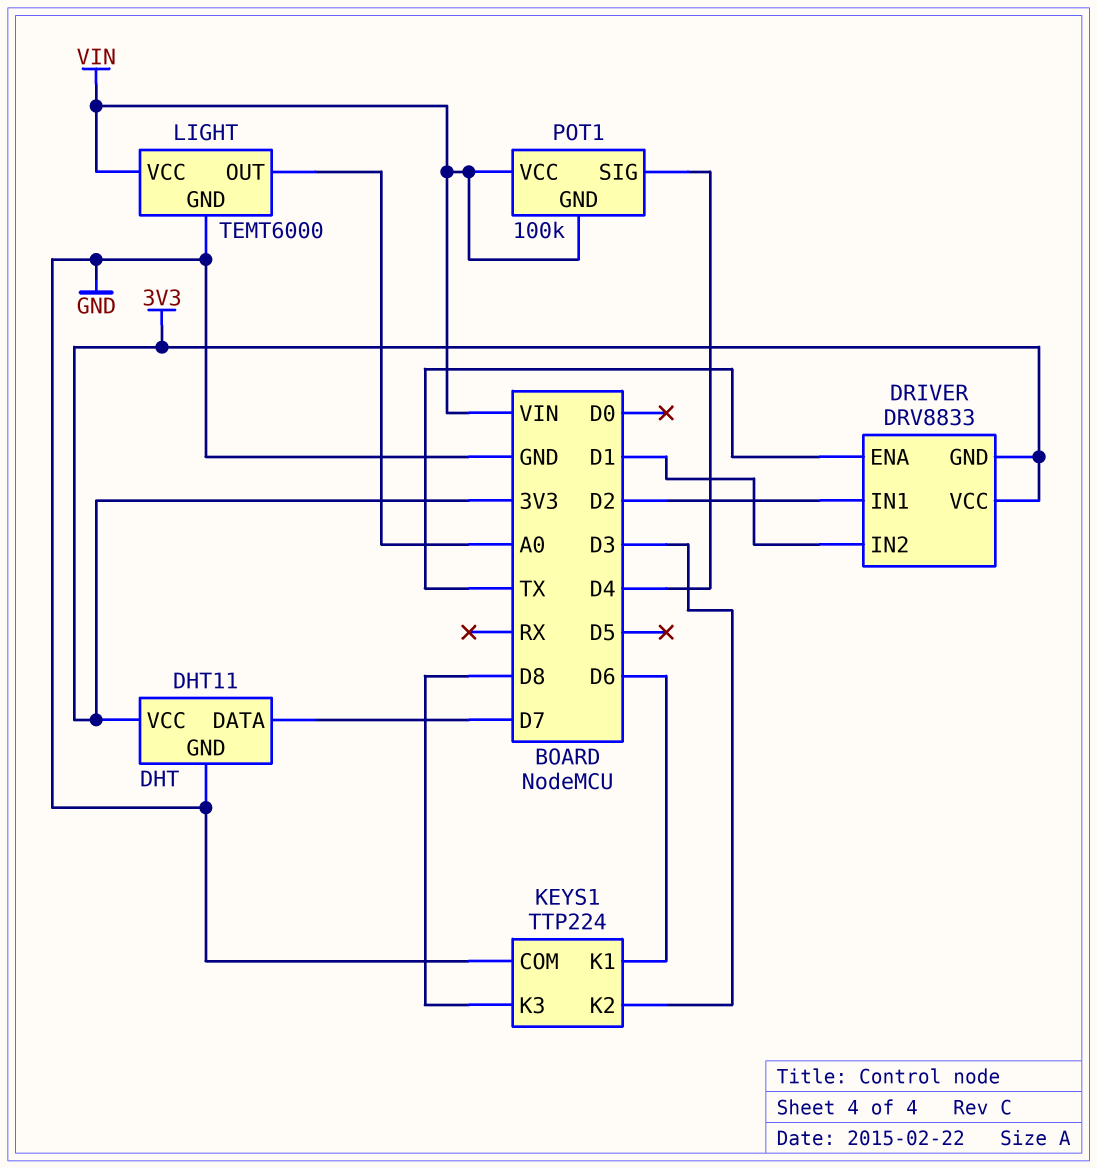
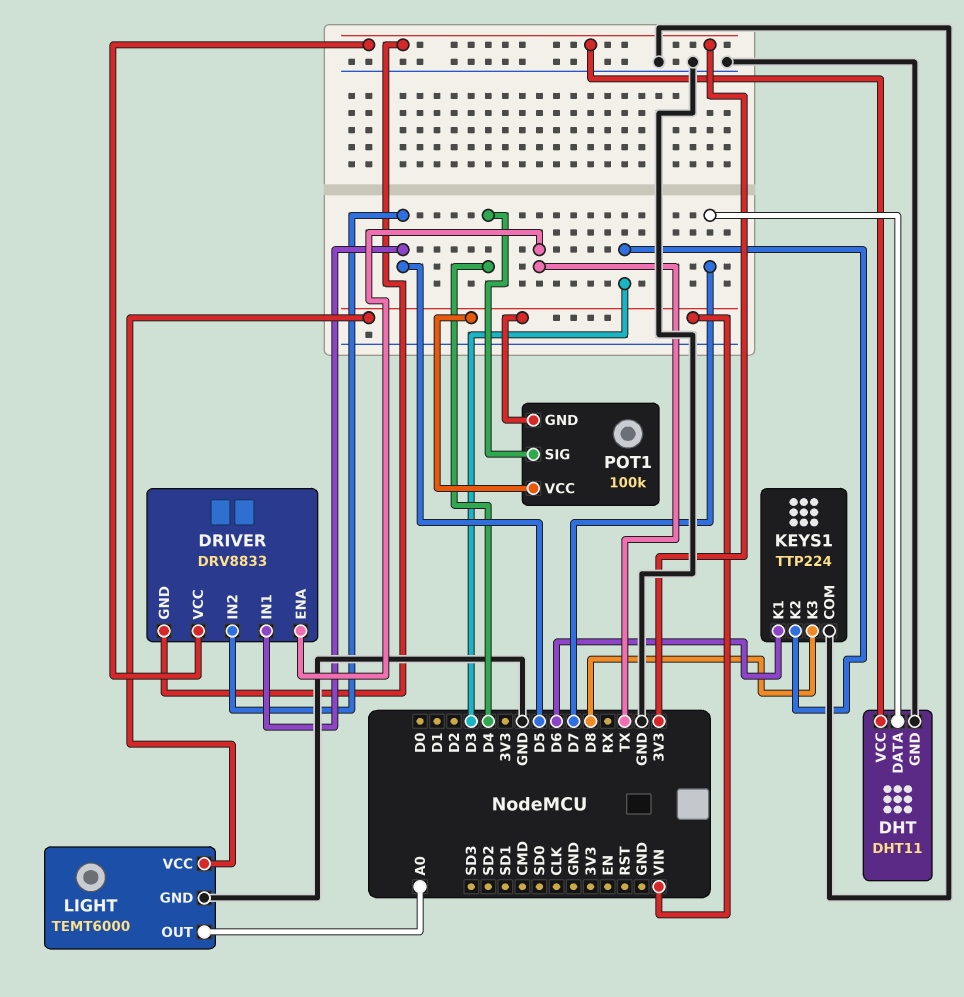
DRIVER pin IN1: D2 -> D5
DRIVER pin IN2: D1 -> D5

